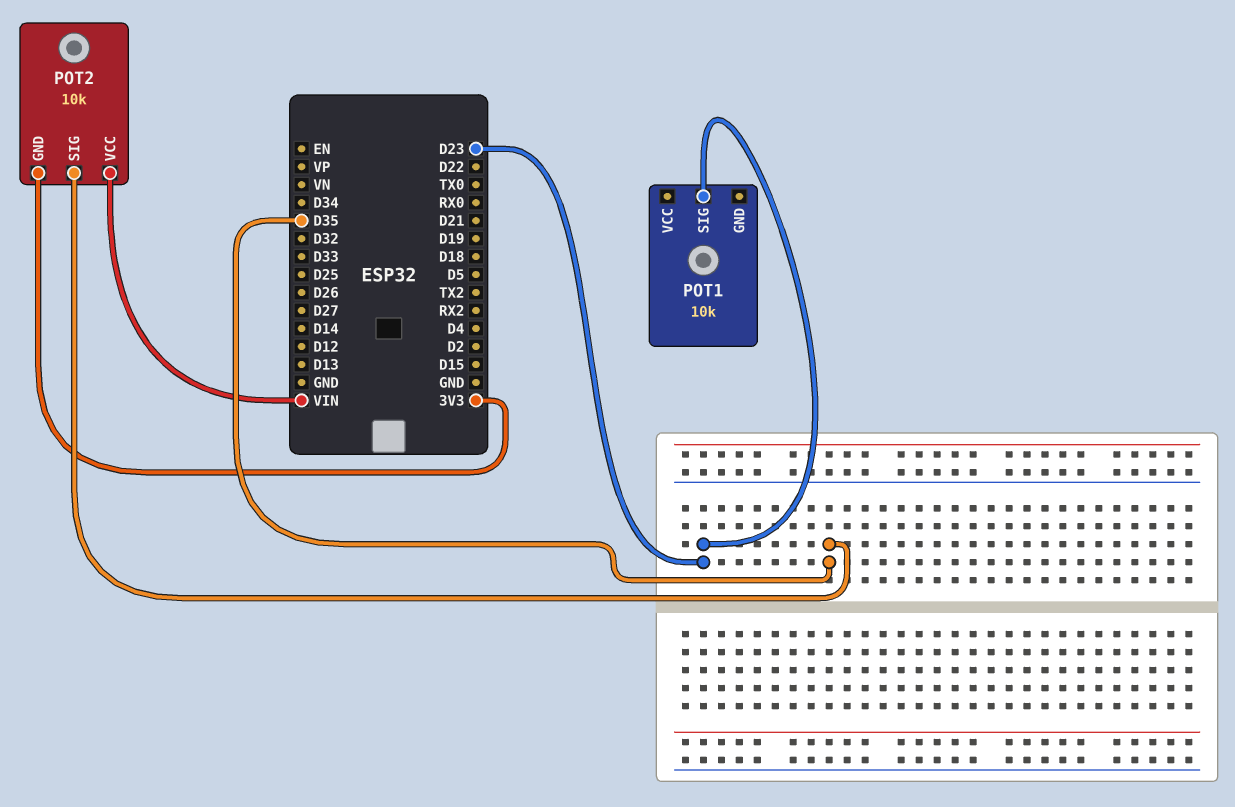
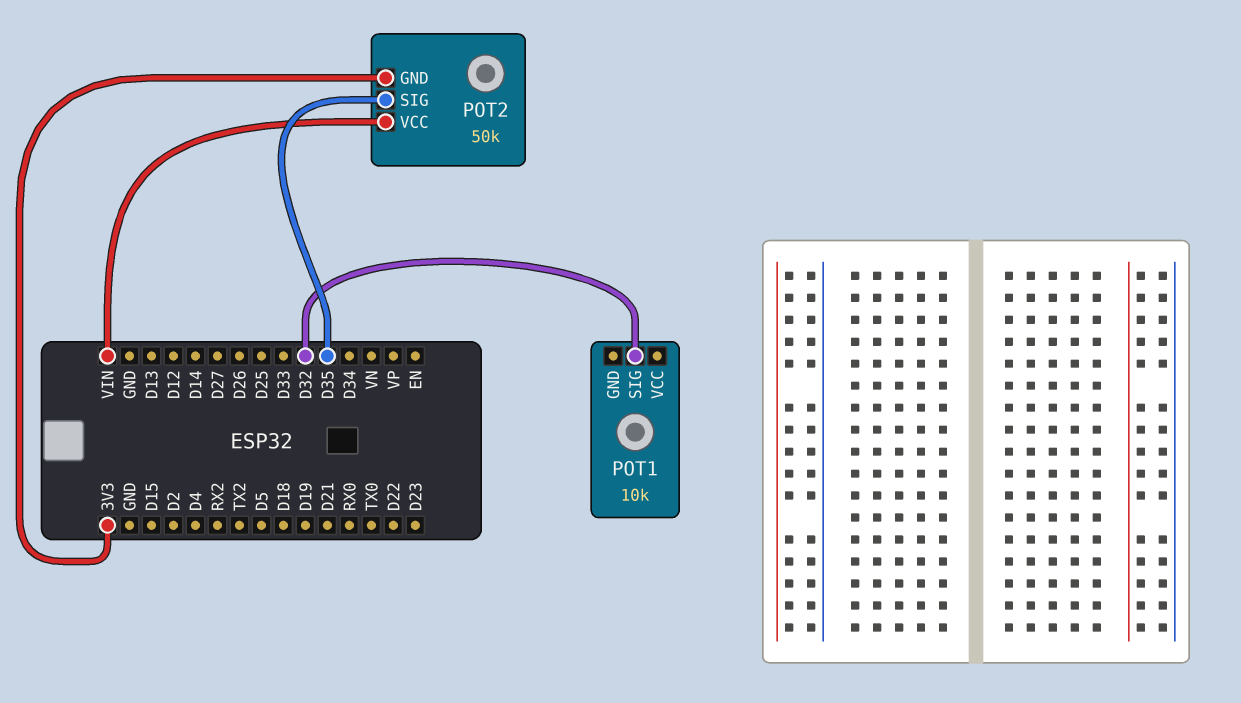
POT1 pin SIG: D23 -> D32
POT2: 10k -> 50k

